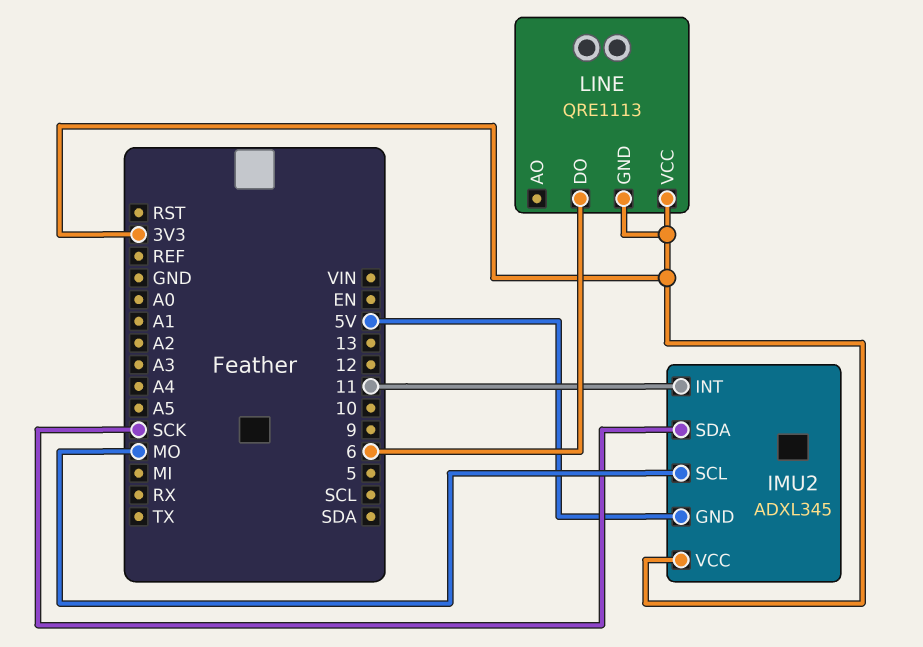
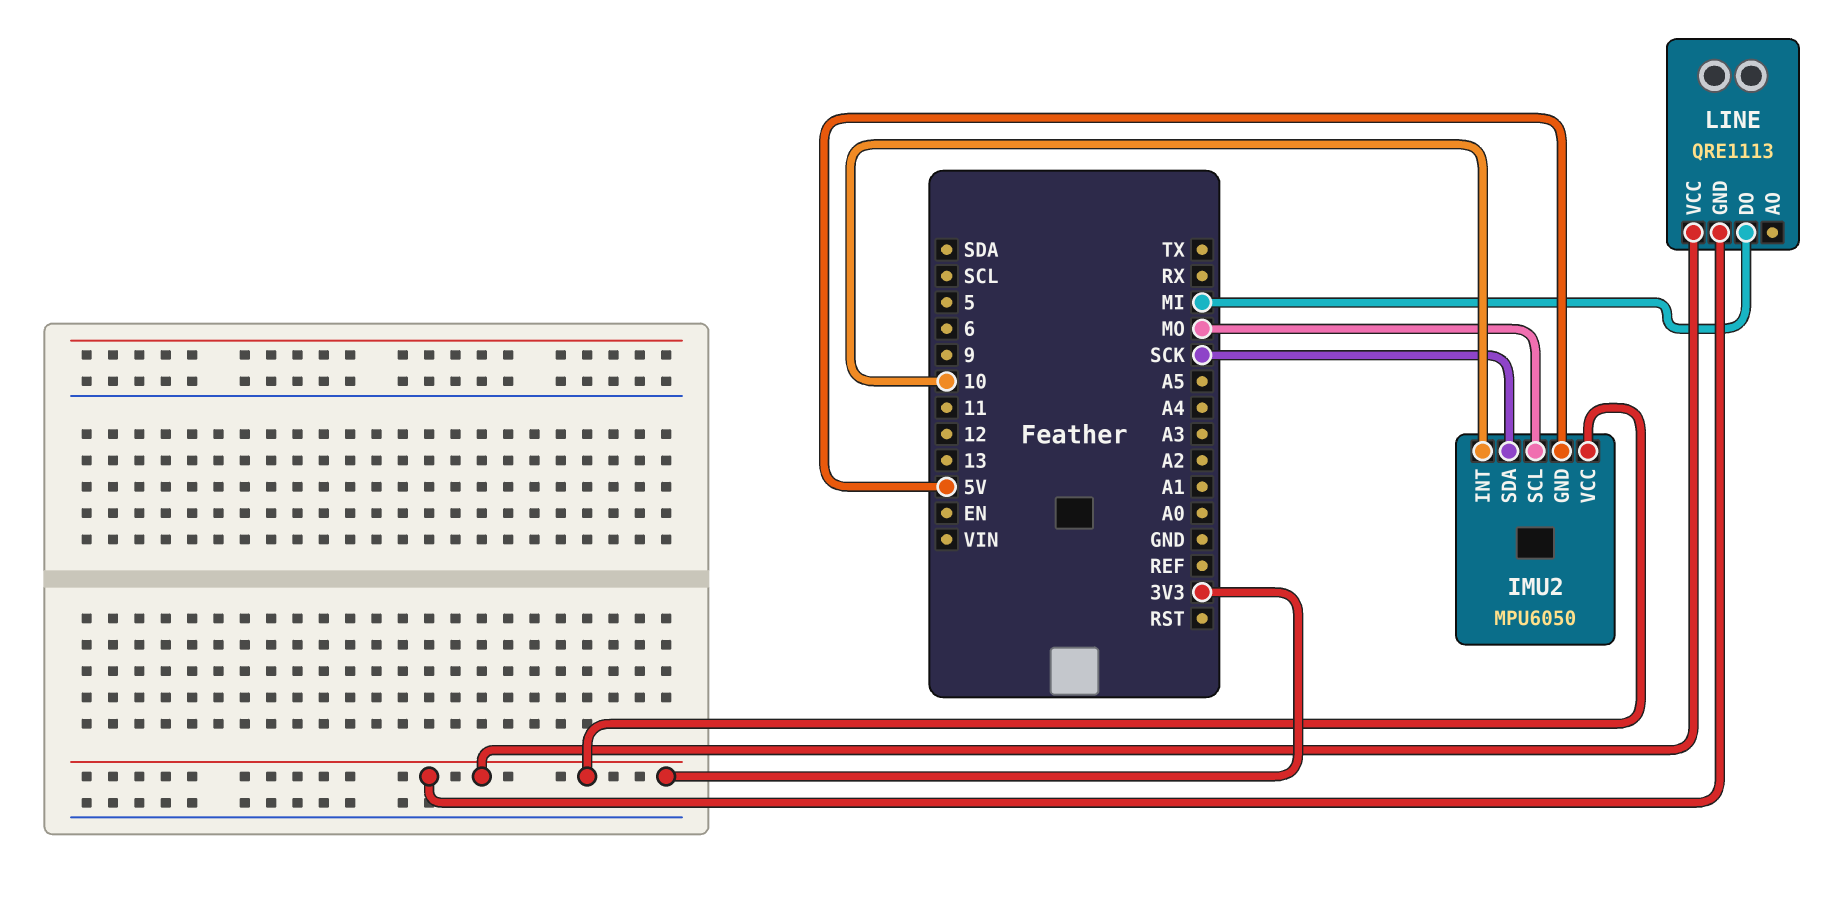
IMU2: ADXL345 -> MPU6050
IMU2 pin INT: 11 -> 10
LINE pin DO: 6 -> MI

